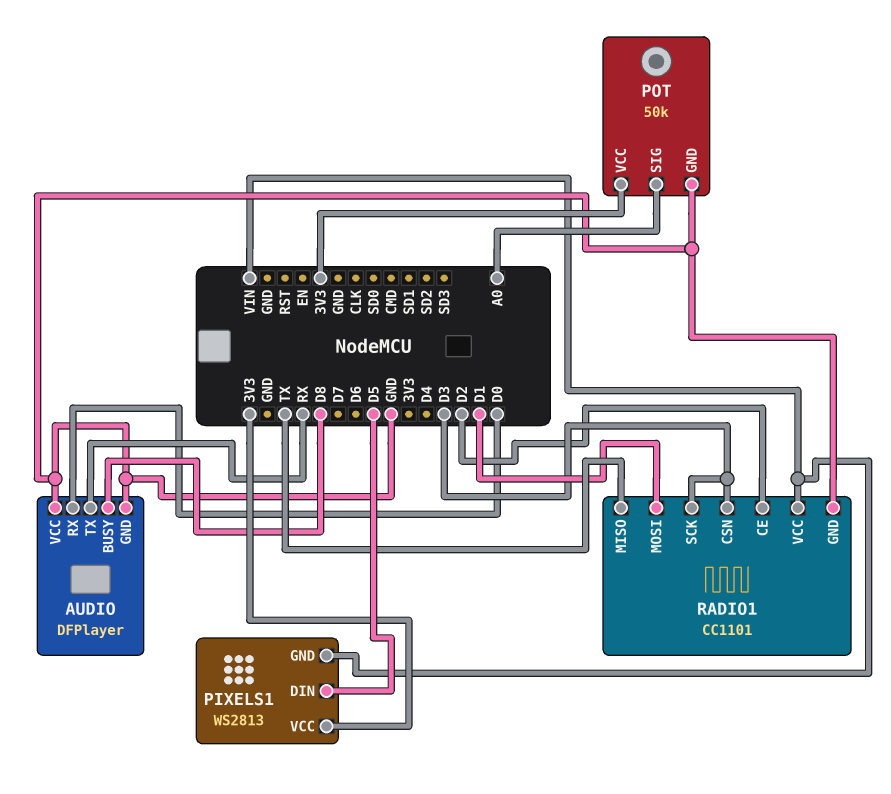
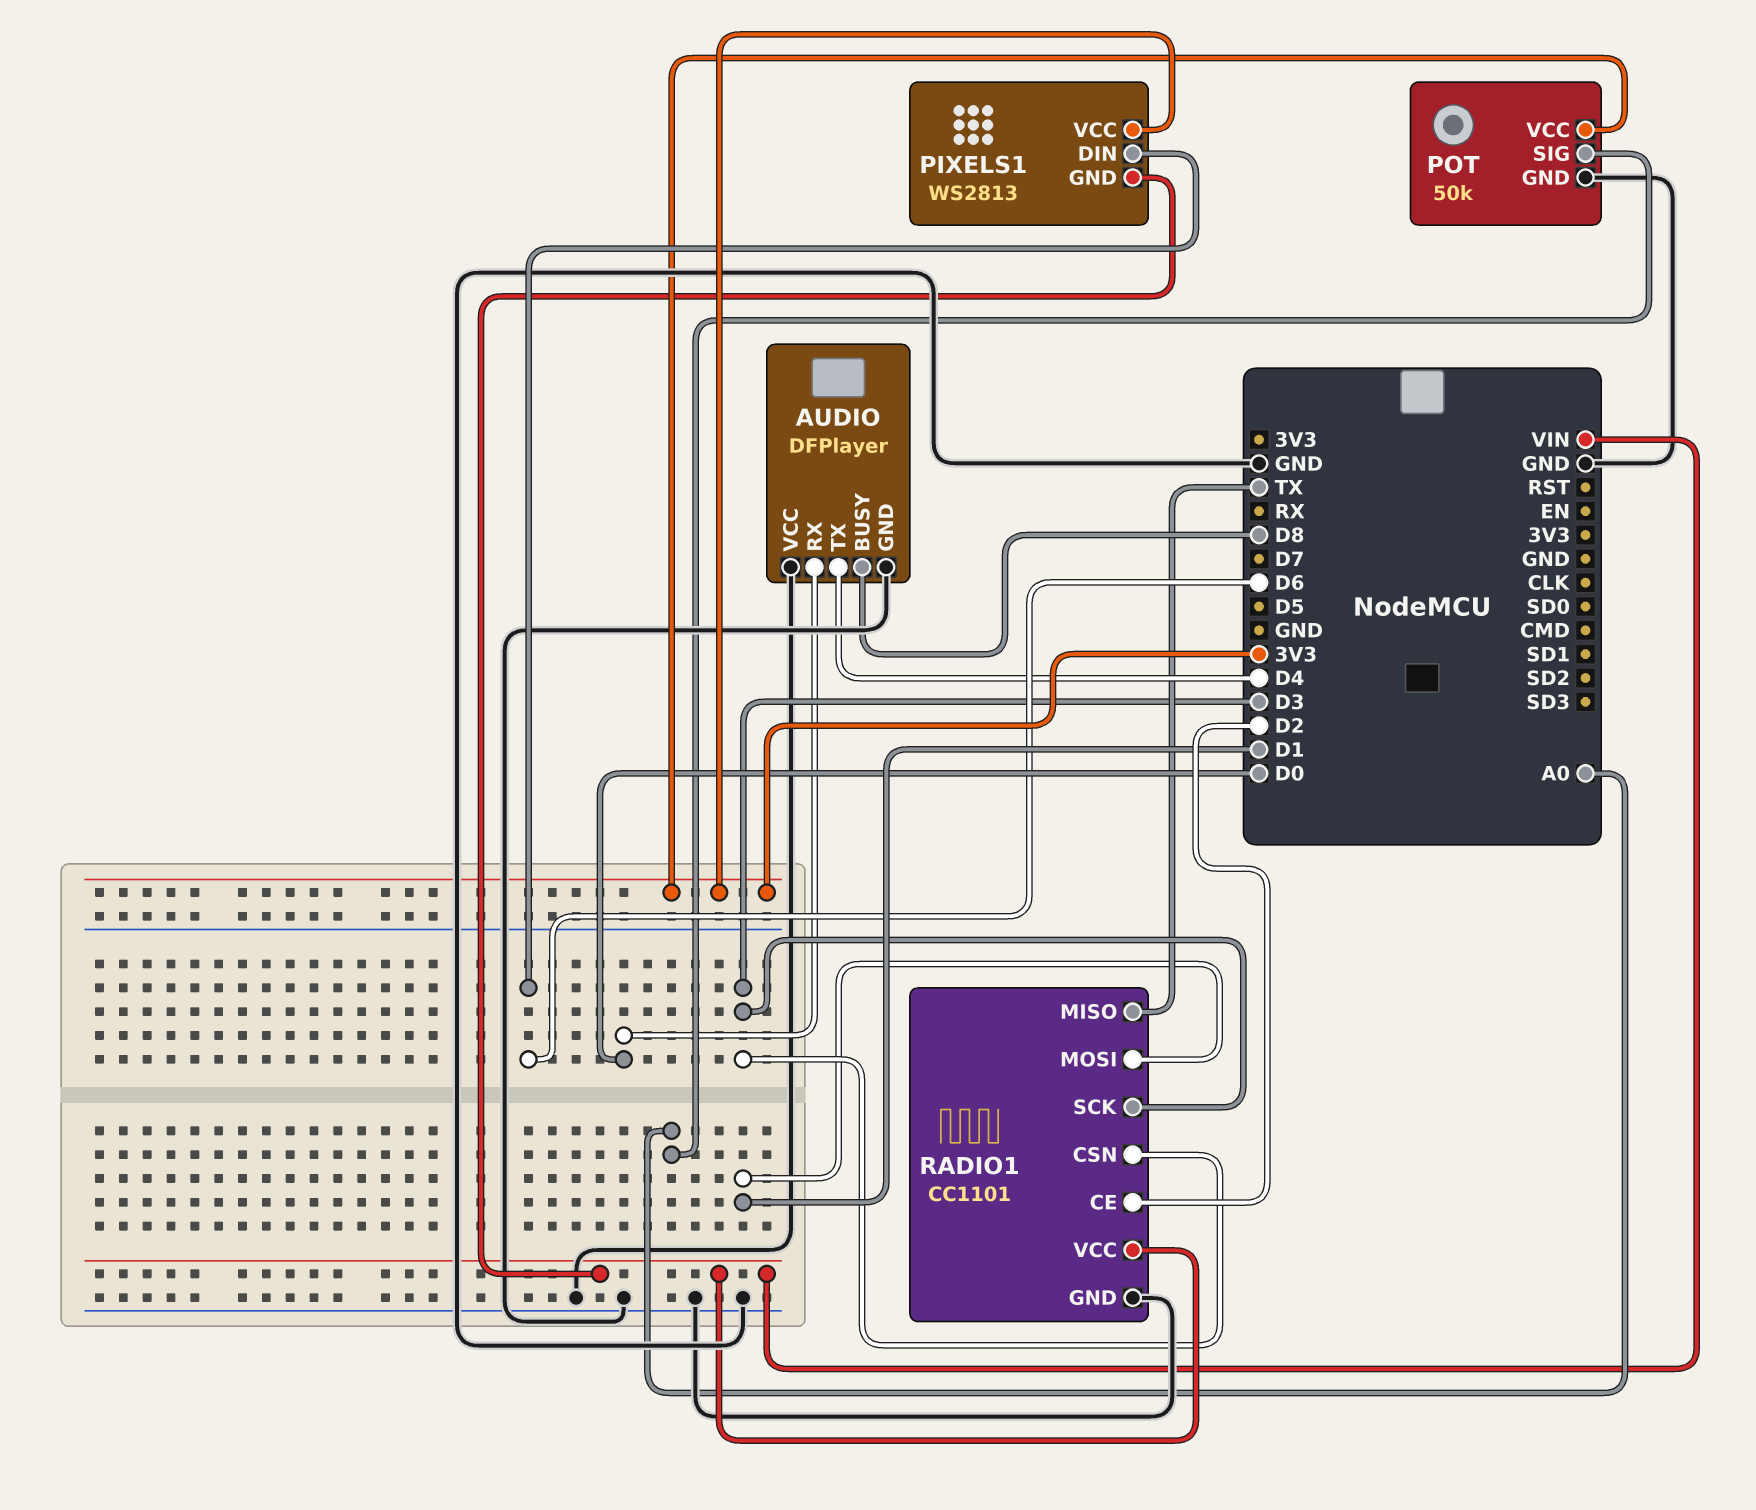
AUDIO pin TX: RX -> D4
PIXELS1 pin DIN: D5 -> D6

